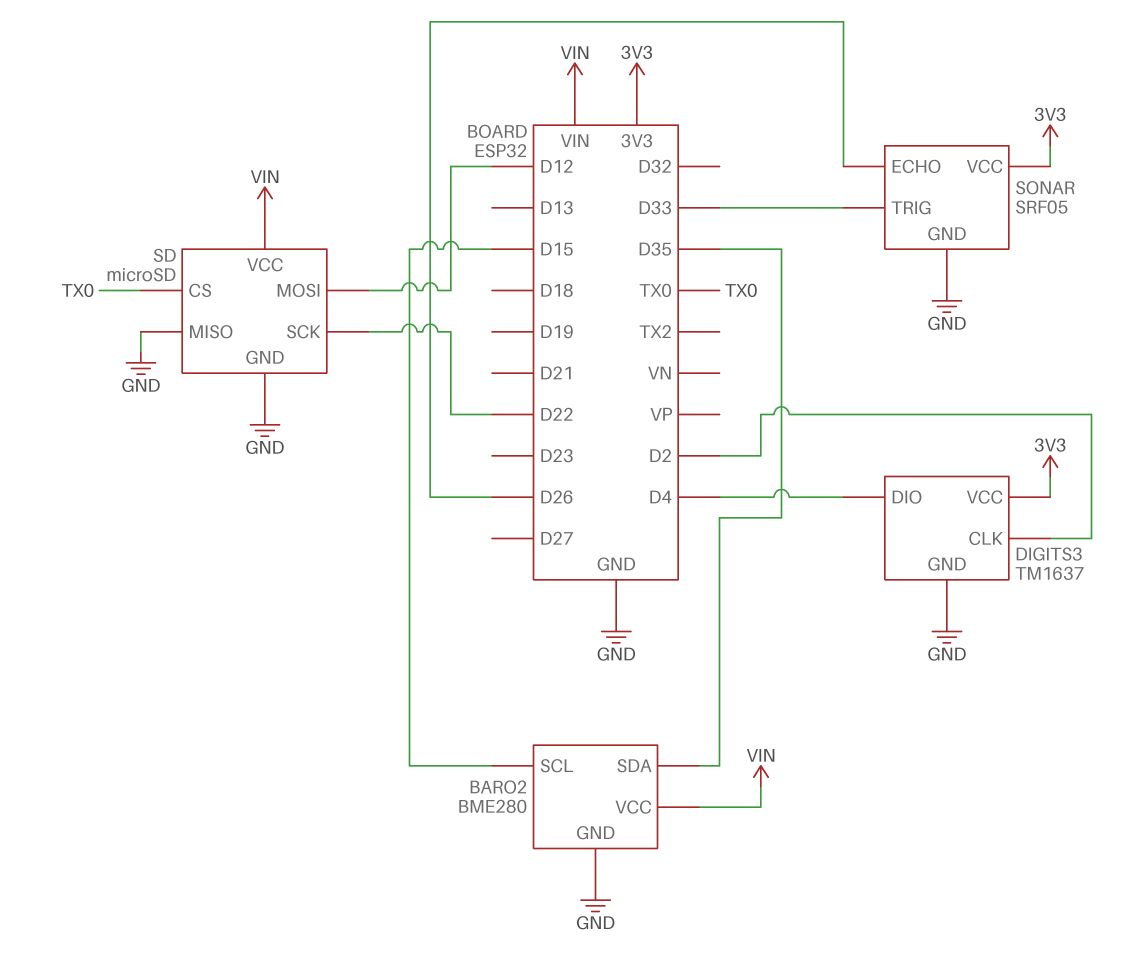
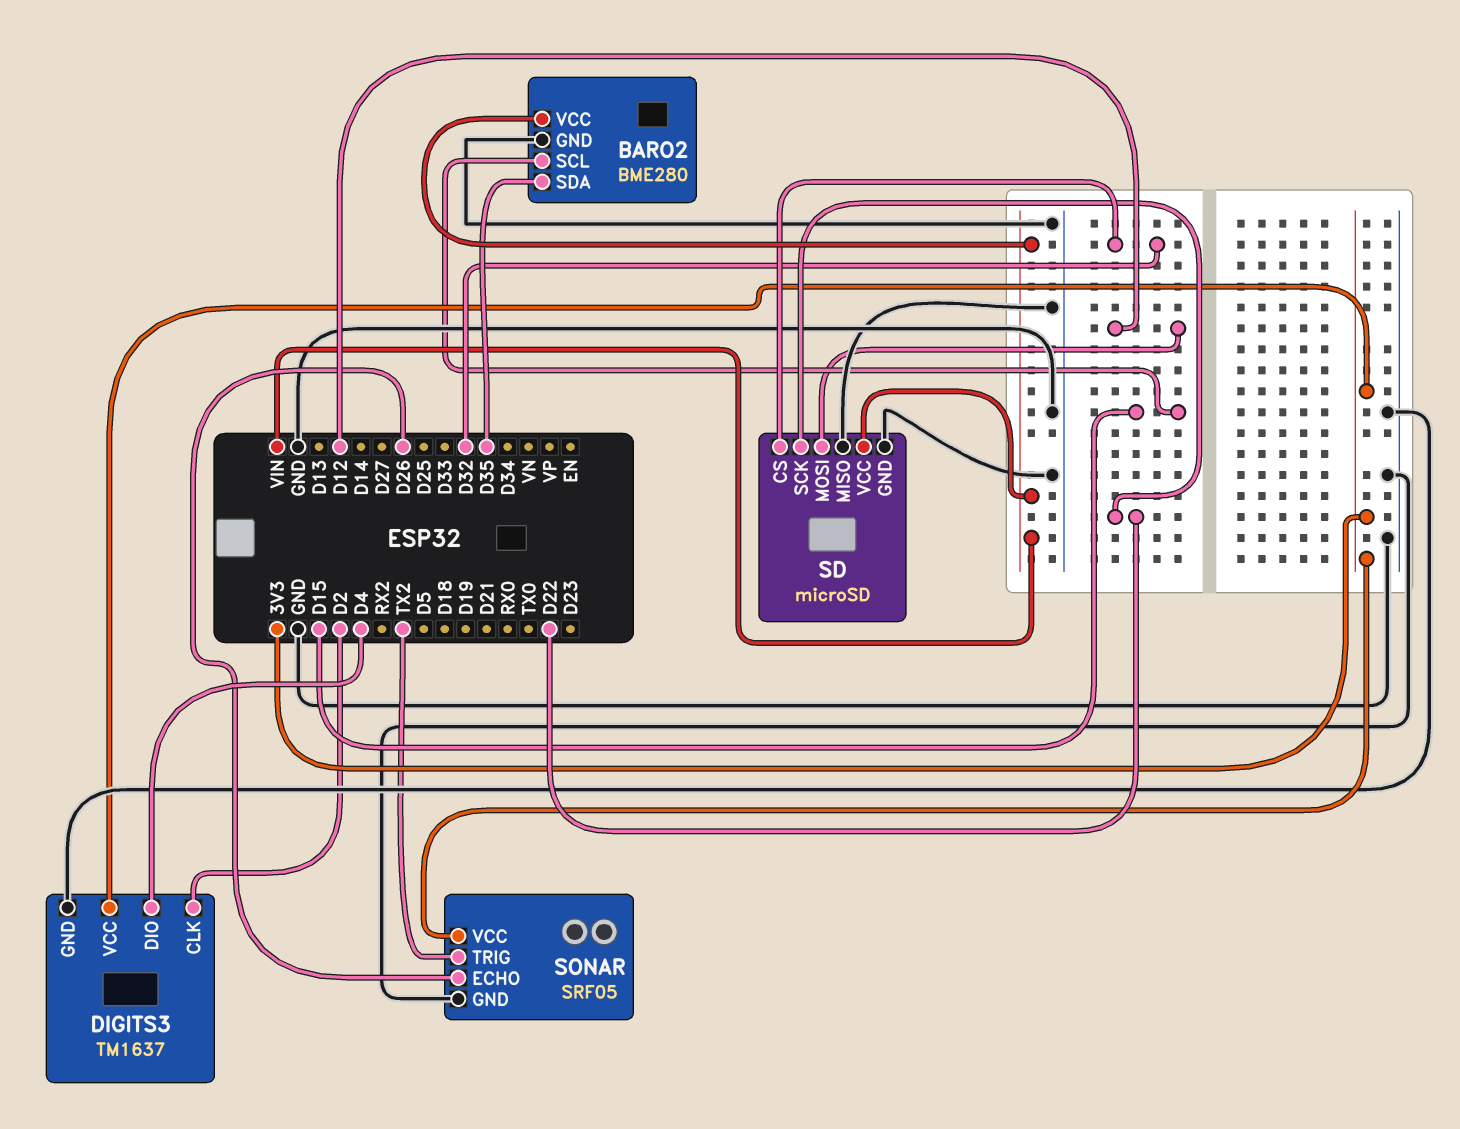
SD pin CS: TX0 -> D32
SONAR pin TRIG: D33 -> TX2

